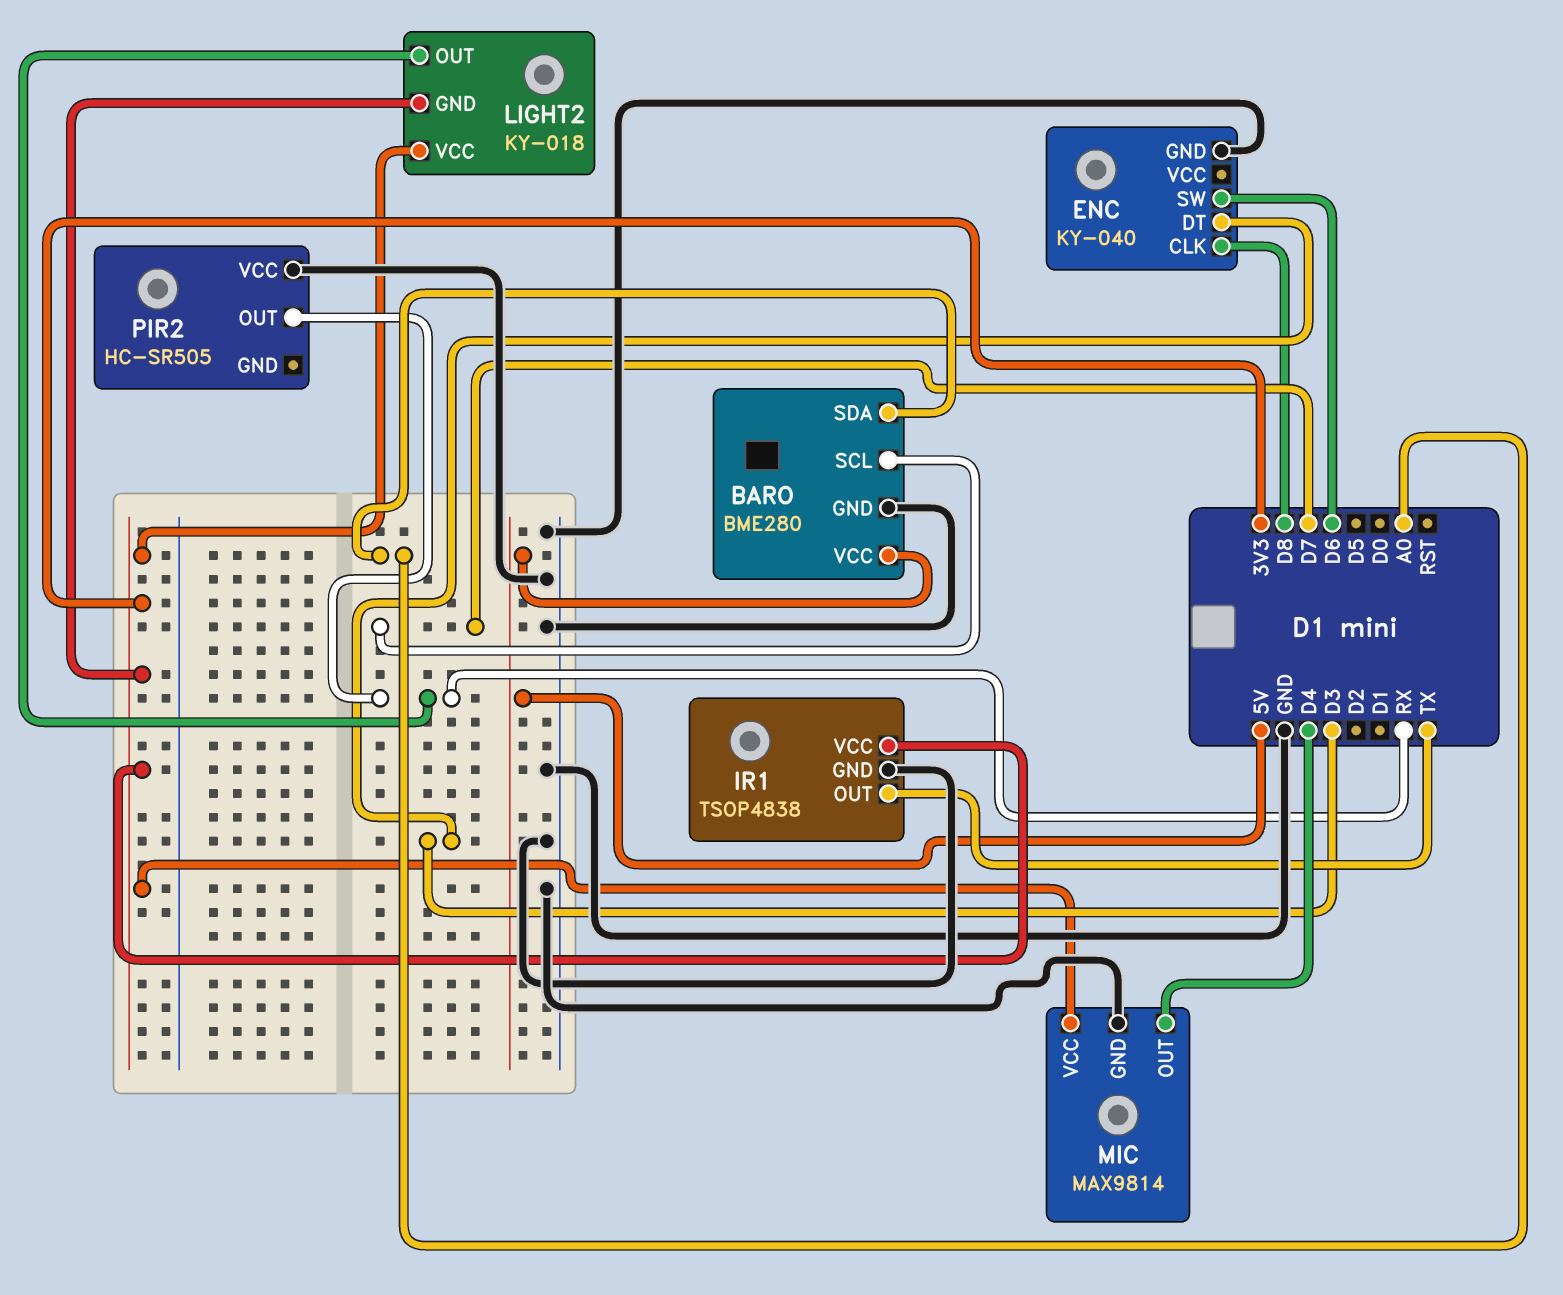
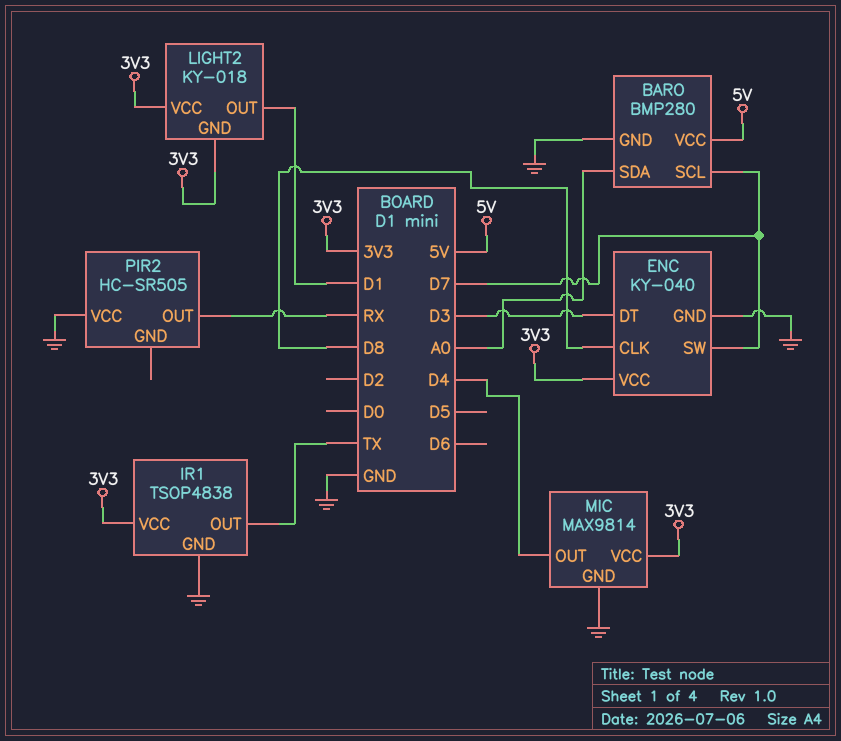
BARO: BME280 -> BMP280
ENC pin SW: D6 -> D7
ENC pin VCC: none -> 3V3
LIGHT2 pin OUT: RX -> D1

